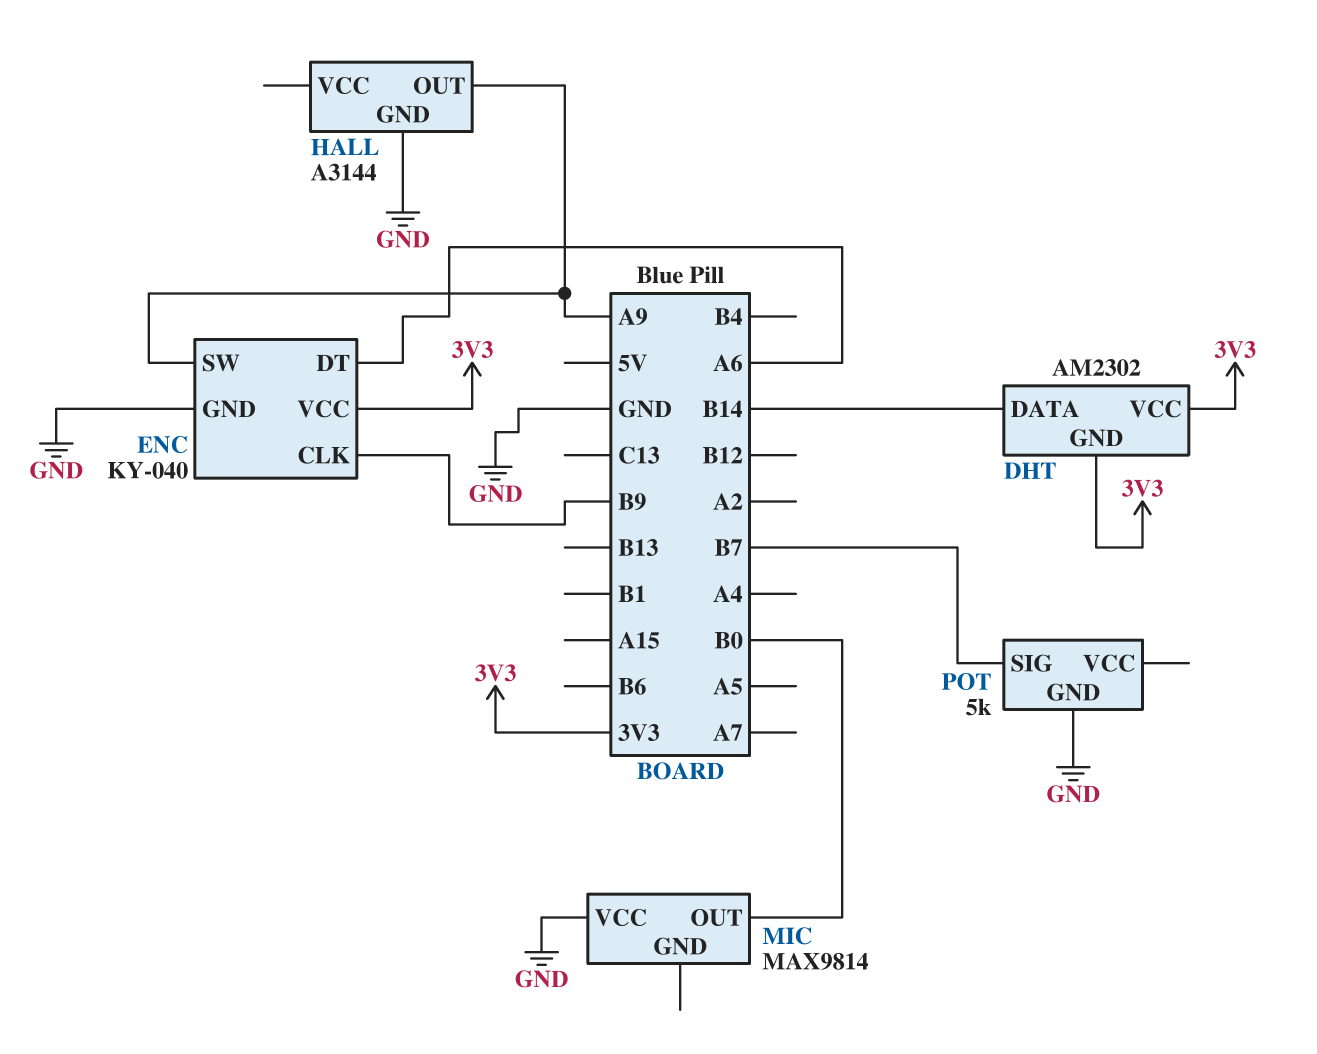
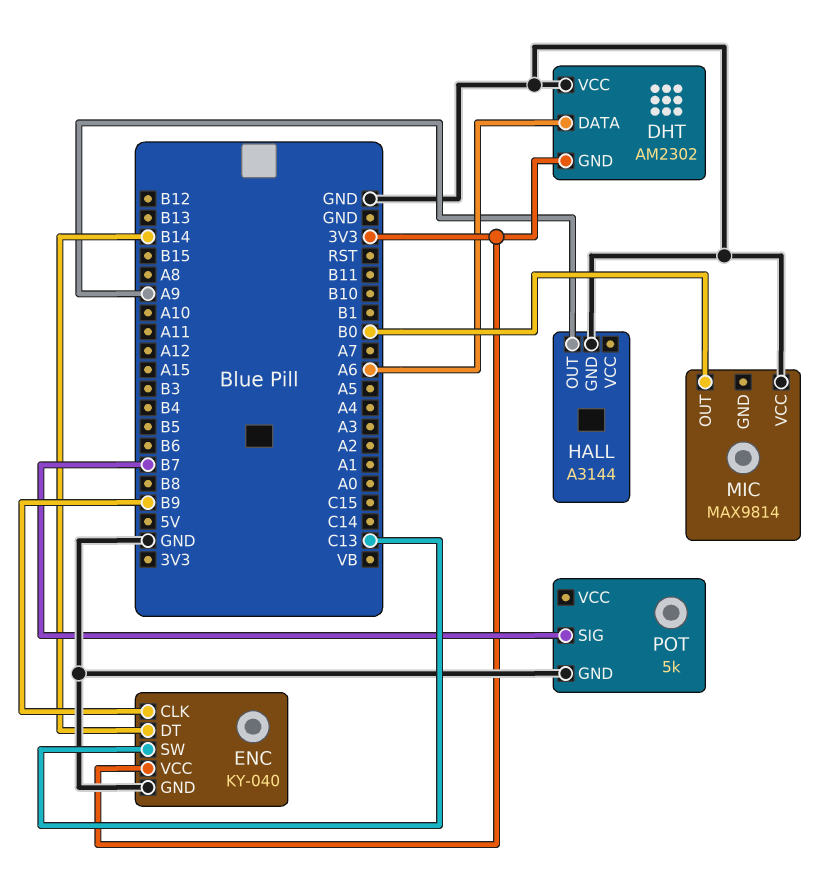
DHT pin DATA: B14 -> A6
DHT pin VCC: 3V3 -> GND
ENC pin DT: A6 -> B14
ENC pin SW: A9 -> C13

